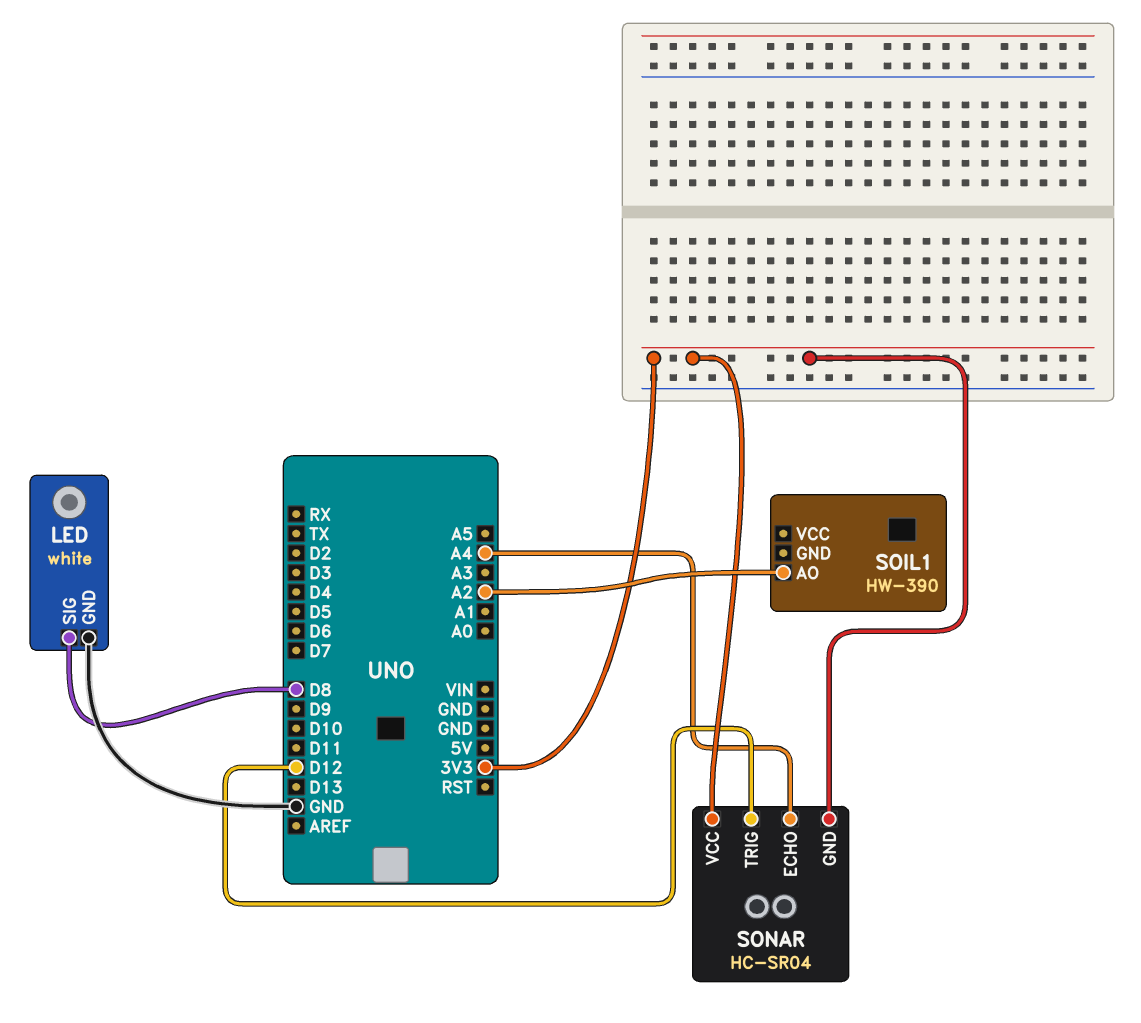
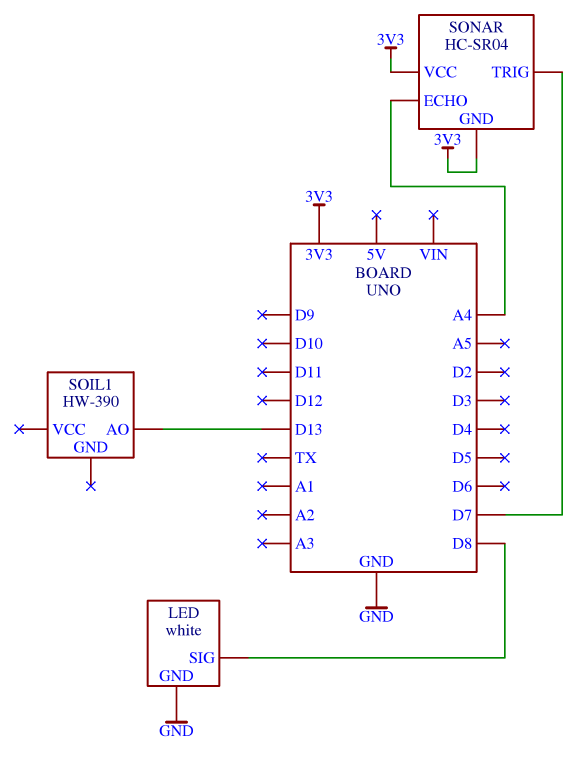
SOIL1 pin AO: A2 -> D13
SONAR pin TRIG: D12 -> D7

